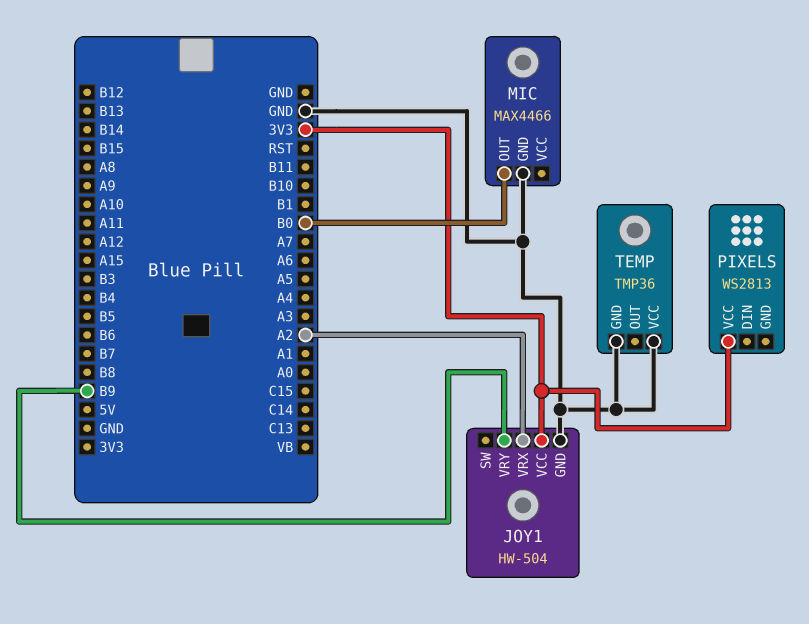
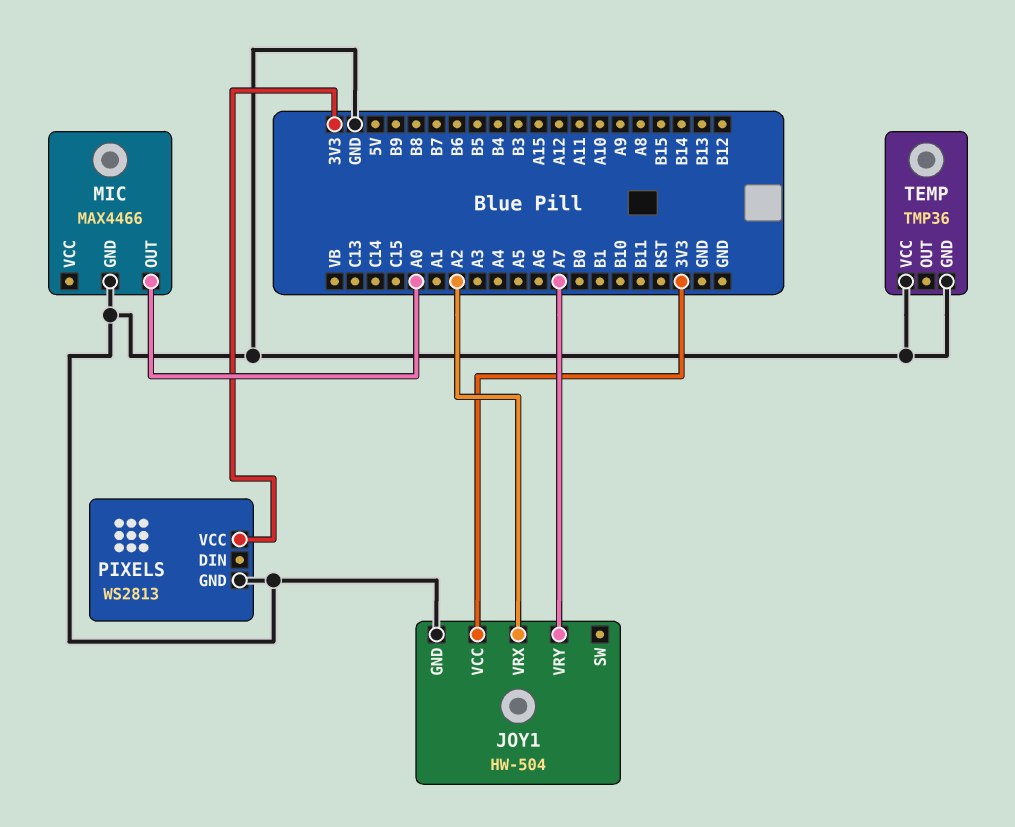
JOY1 pin VRY: B9 -> A7
MIC pin OUT: B0 -> A0
PIXELS pin GND: none -> GND

